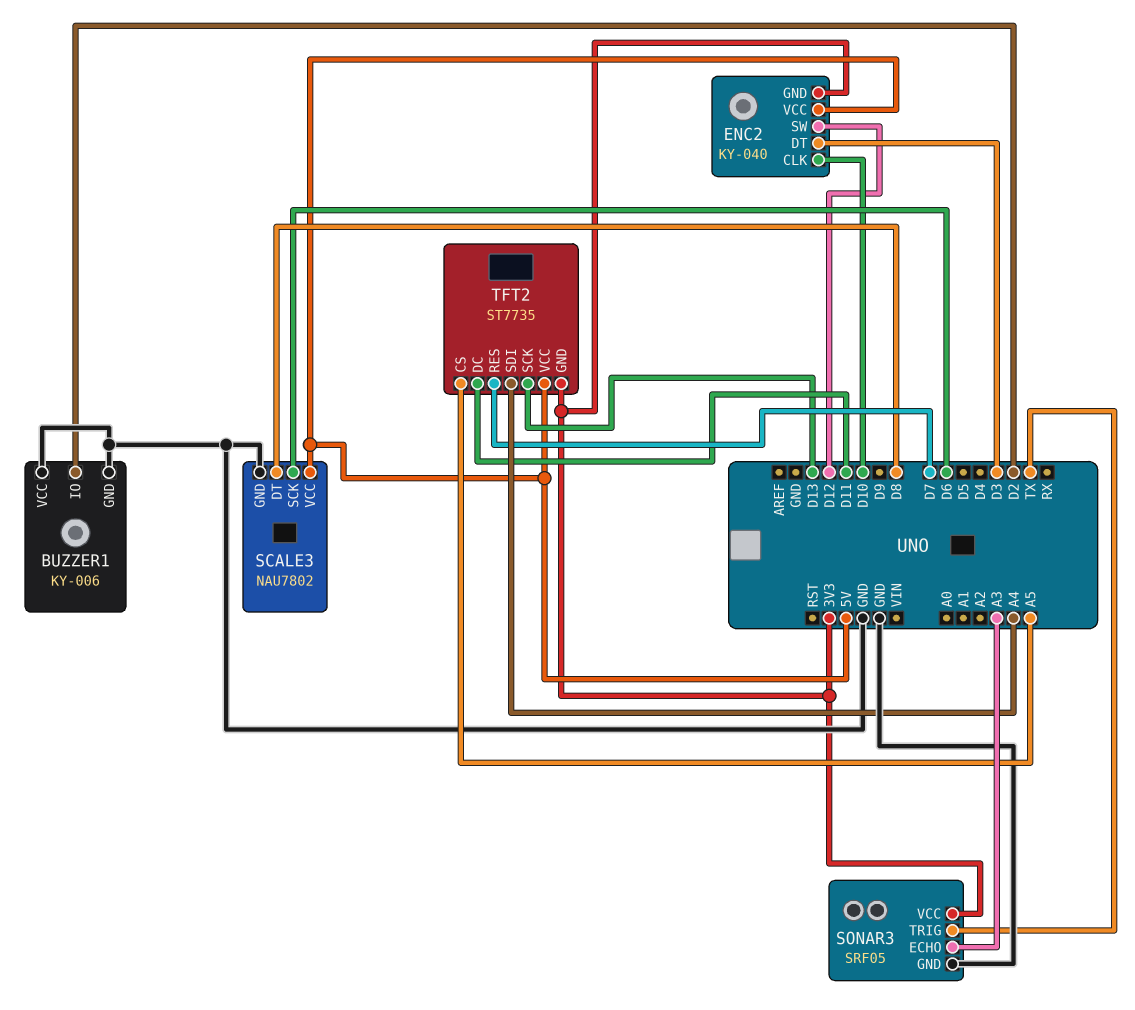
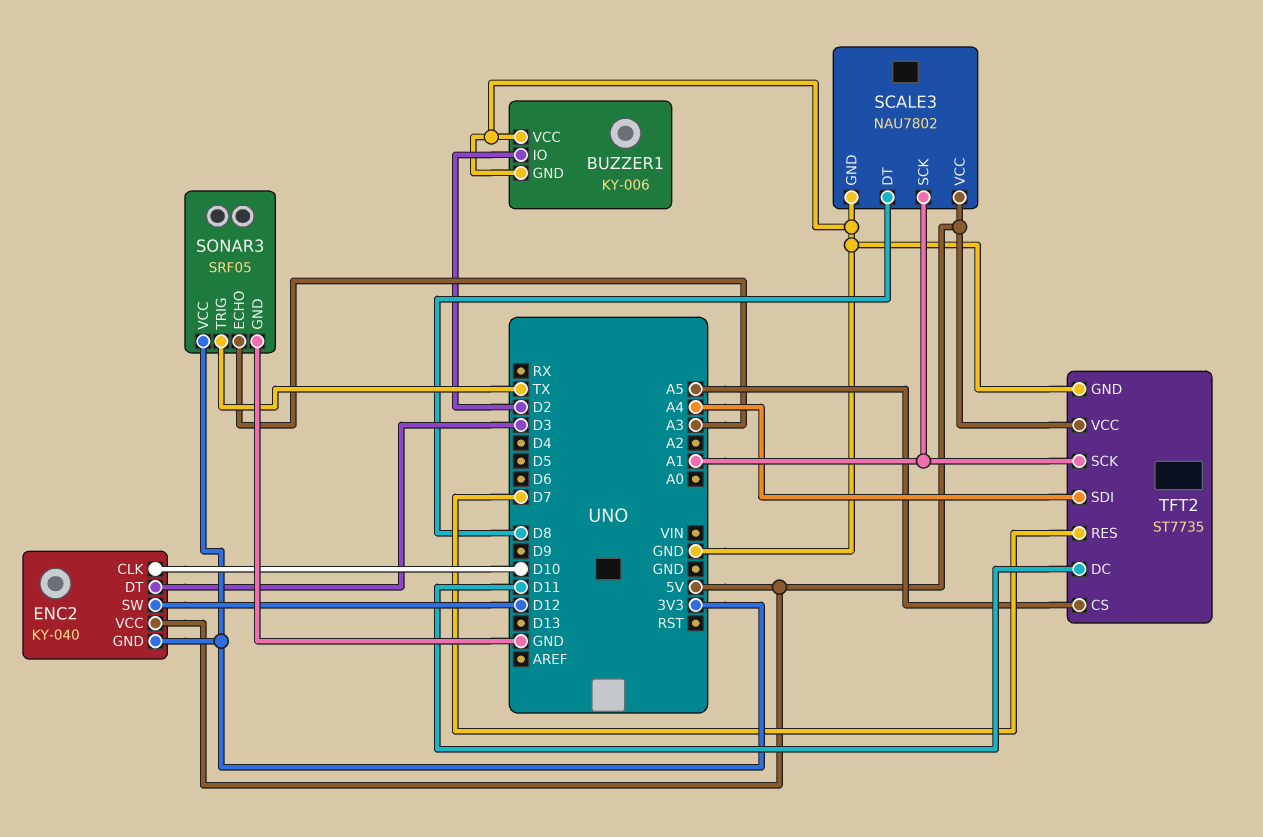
SCALE3 pin SCK: D6 -> A1
TFT2 pin GND: 3V3 -> GND
TFT2 pin SCK: D13 -> A1

